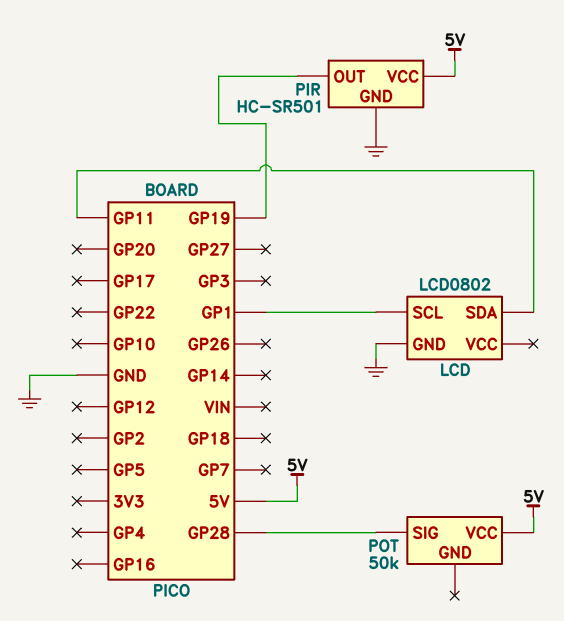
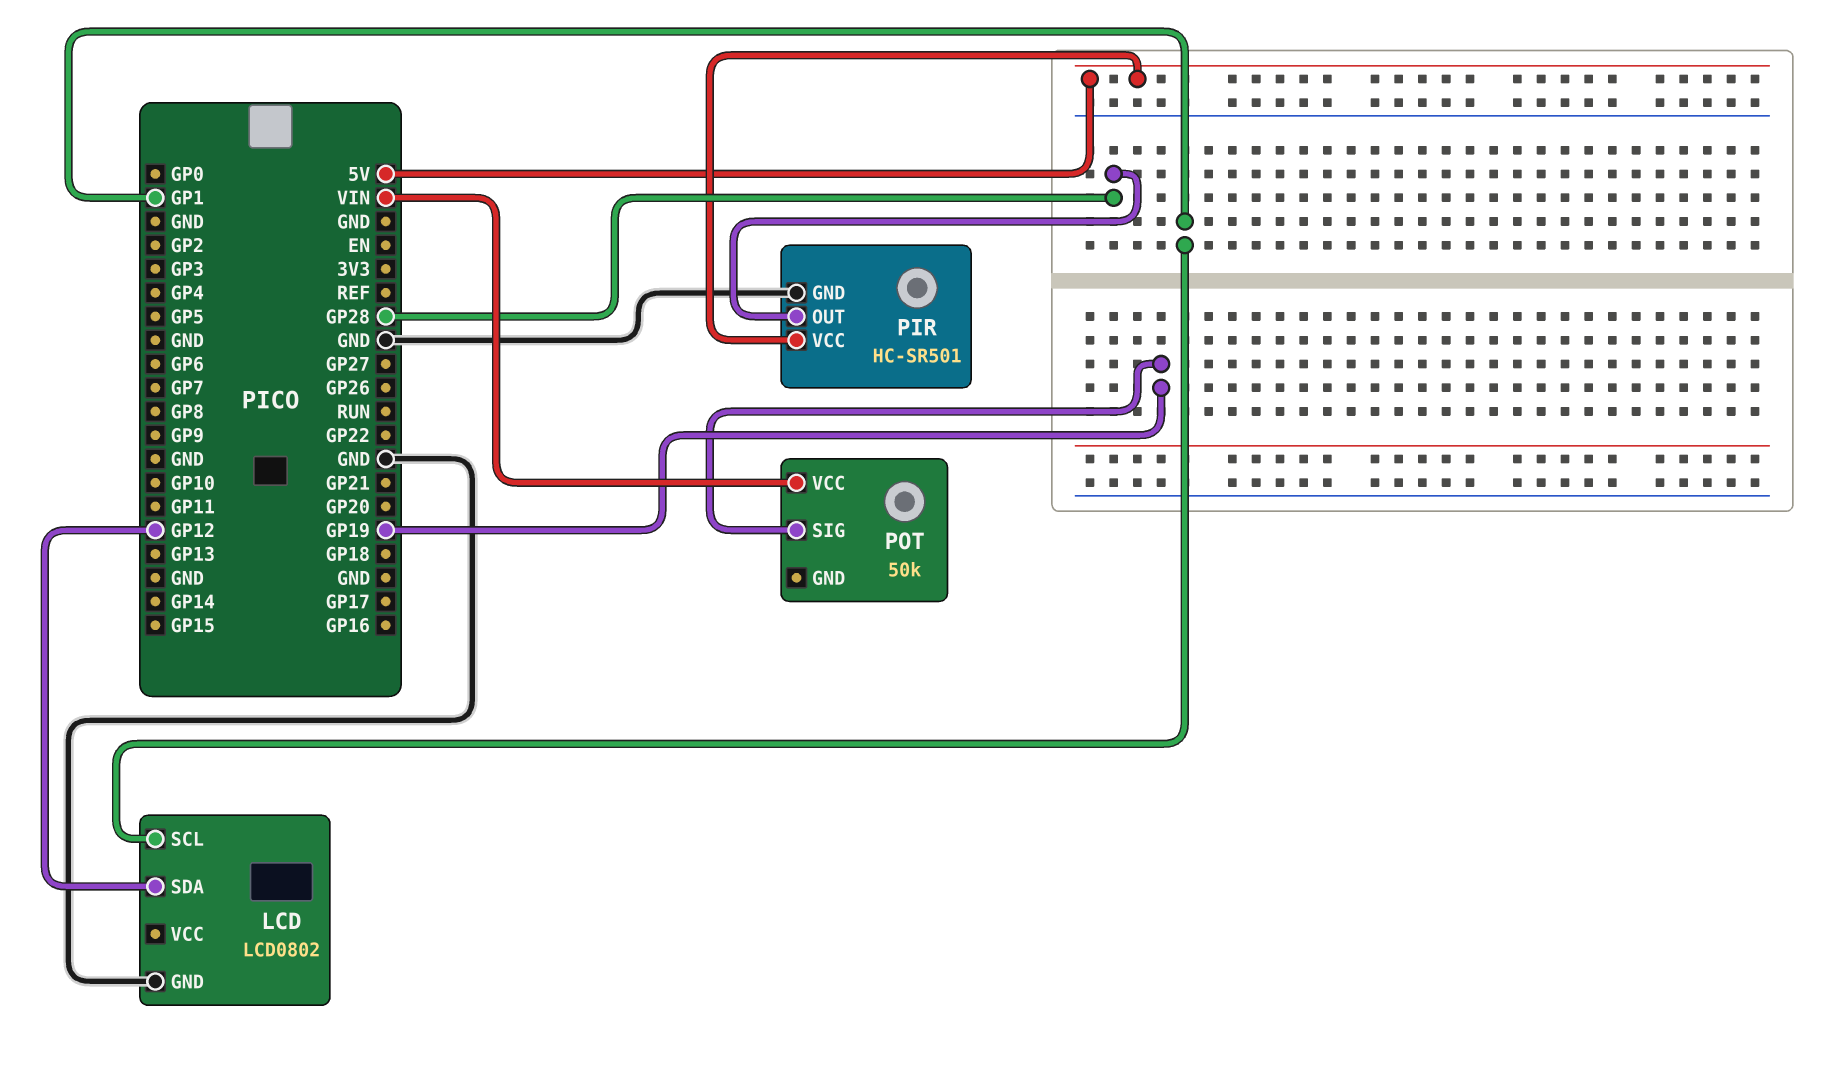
LCD pin SDA: GP11 -> GP12
PIR pin OUT: GP19 -> GP28
POT pin SIG: GP28 -> GP19
POT pin VCC: 5V -> VIN

